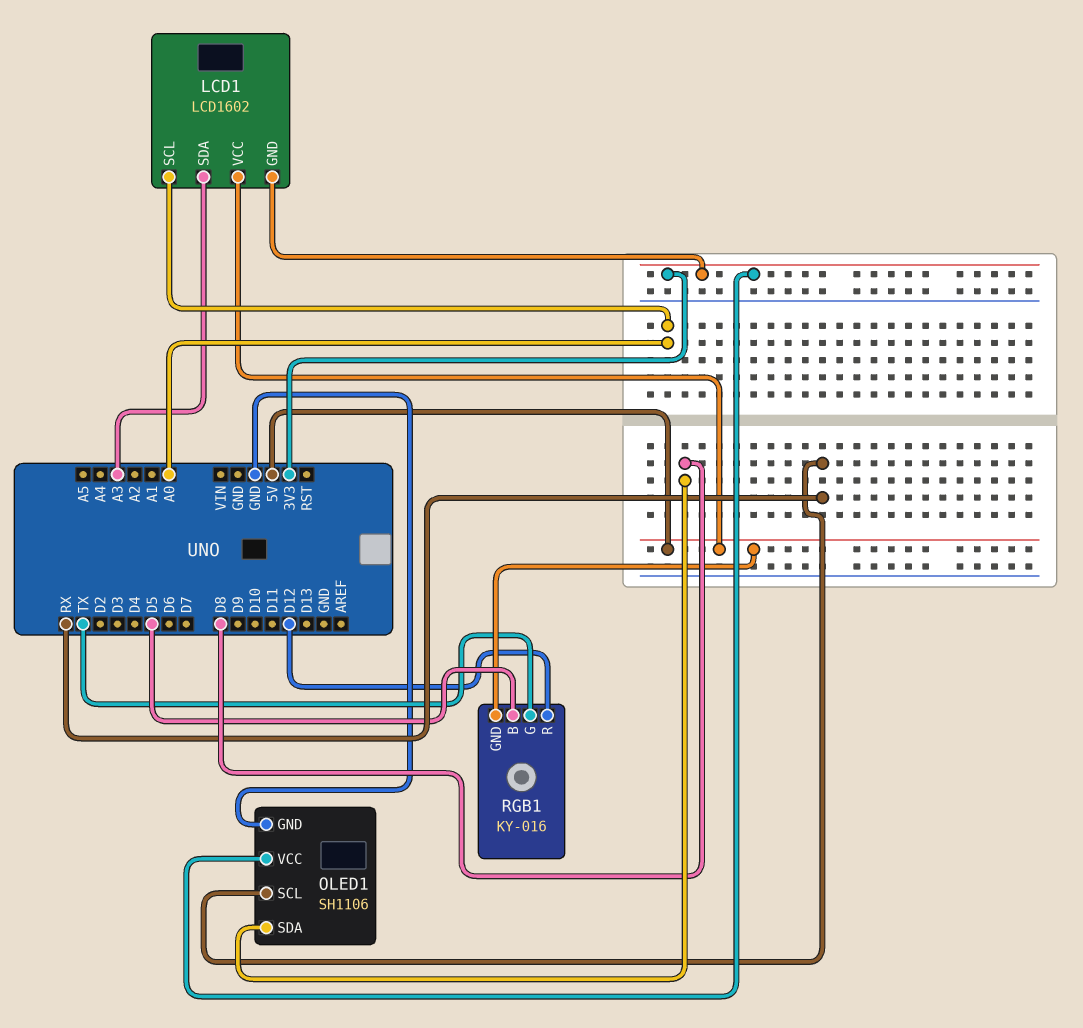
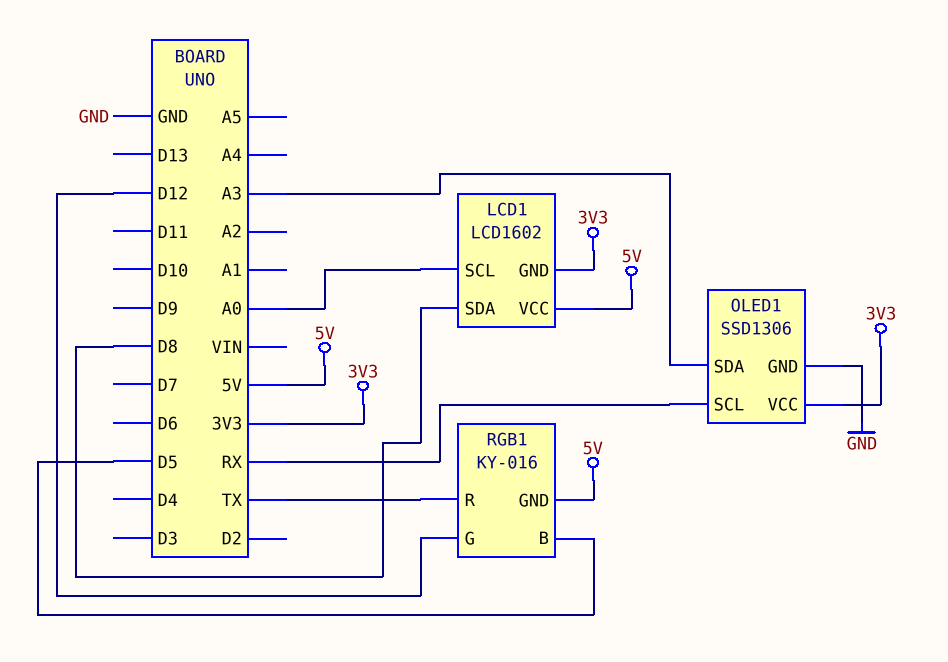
LCD1 pin SDA: A3 -> D8
OLED1: SH1106 -> SSD1306
OLED1 pin SDA: D8 -> A3
RGB1 pin G: TX -> D12
RGB1 pin R: D12 -> TX

